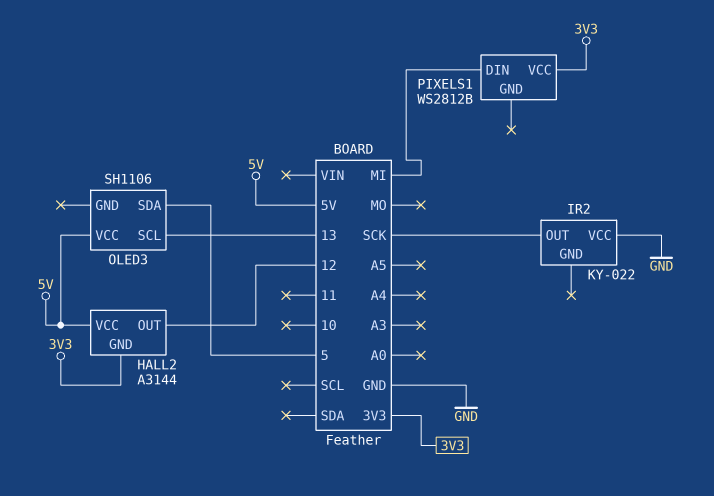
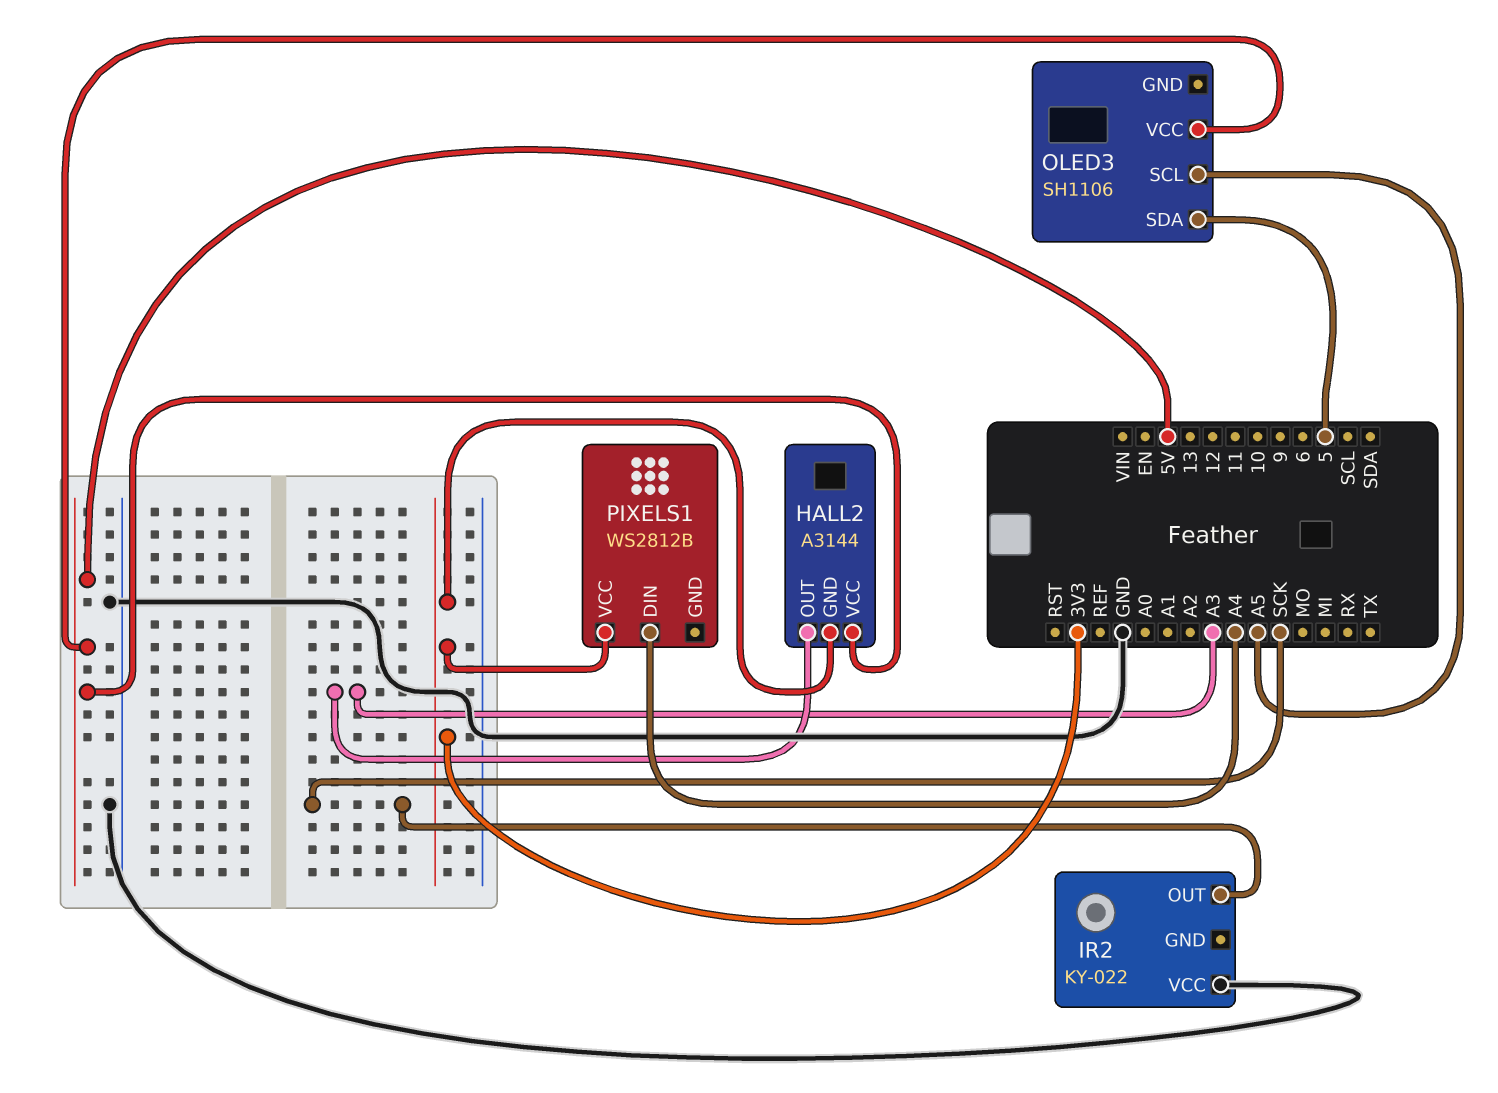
HALL2 pin OUT: 12 -> A3
OLED3 pin SCL: 13 -> A5
PIXELS1 pin DIN: MI -> A4

